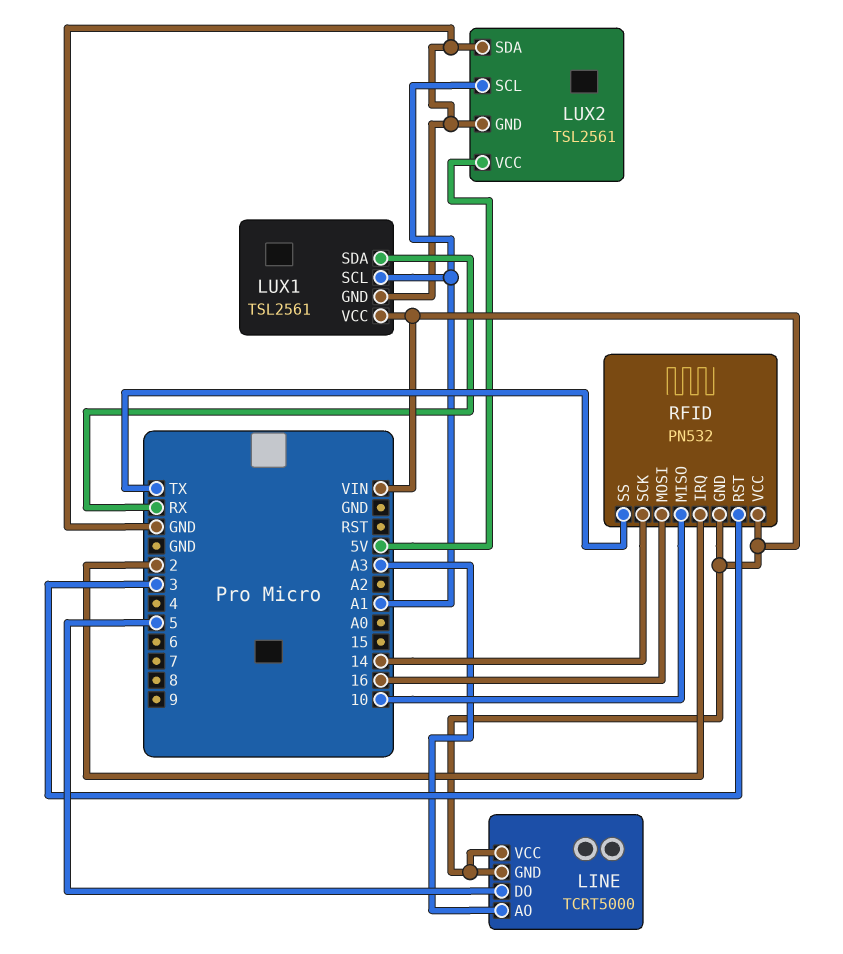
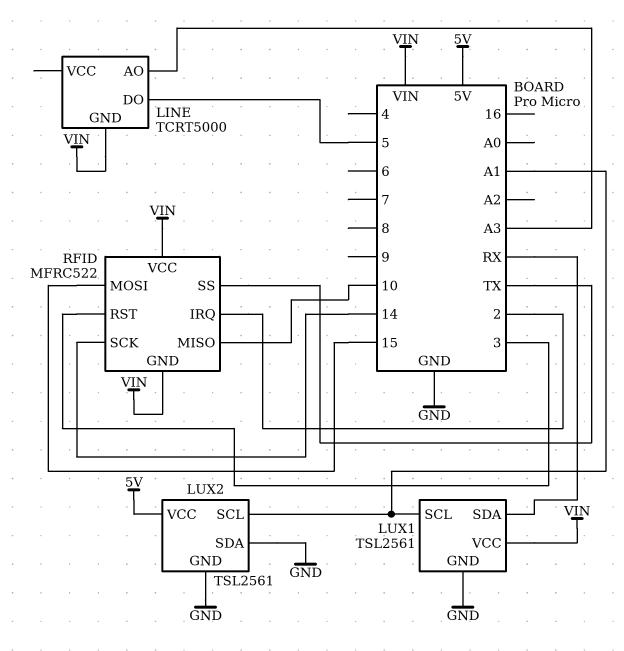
LINE pin VCC: VIN -> none
RFID: PN532 -> MFRC522
RFID pin MOSI: 16 -> 15

